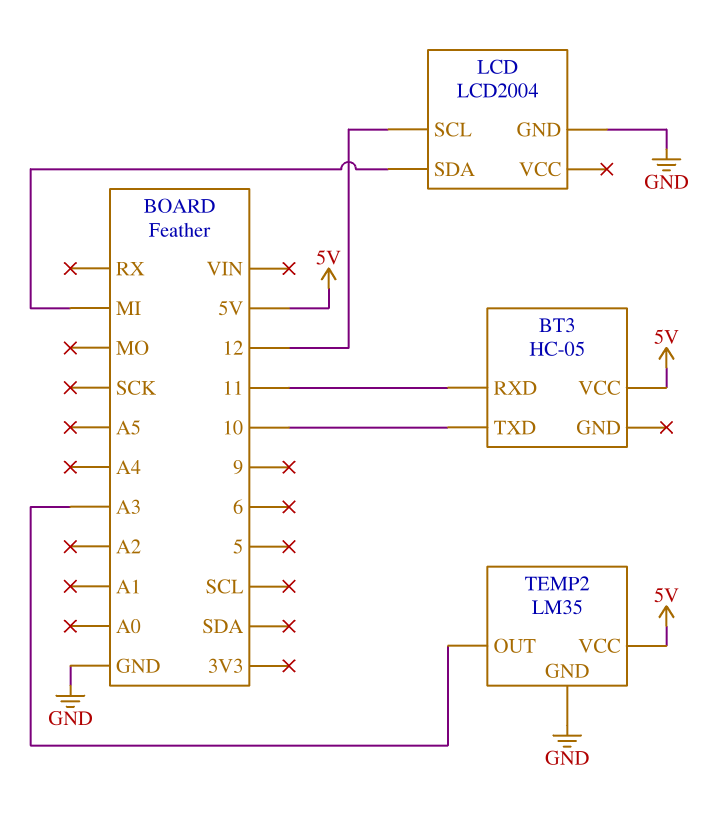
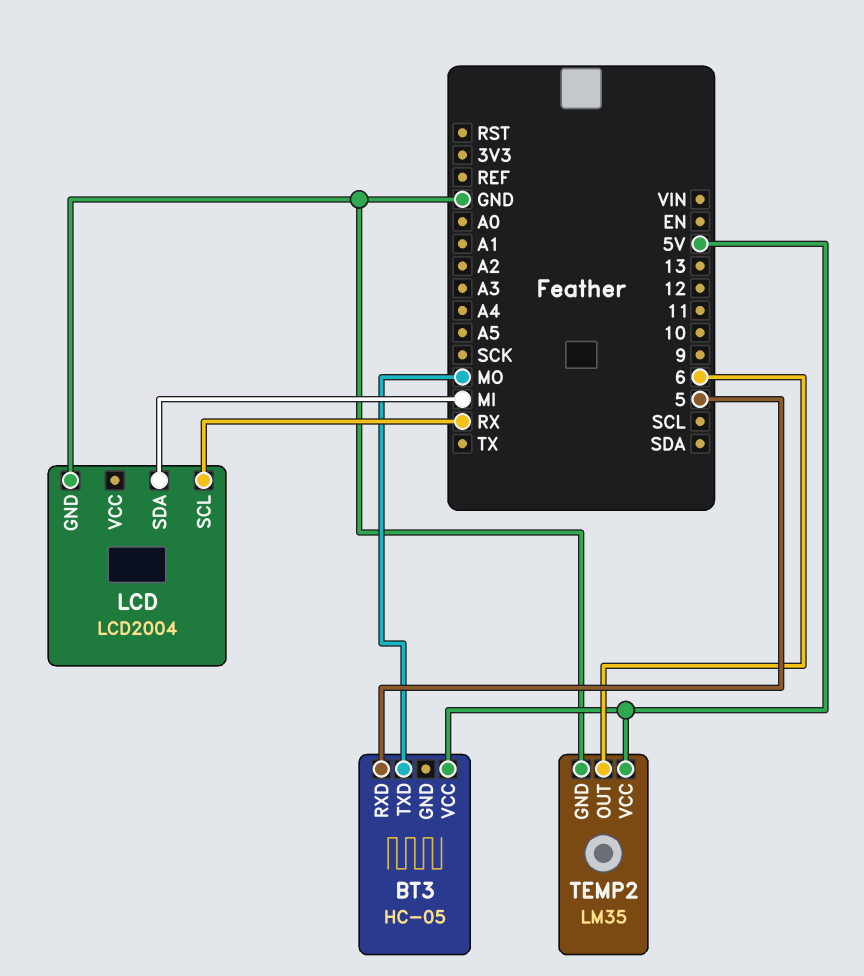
BT3 pin RXD: 11 -> 5
BT3 pin TXD: 10 -> MO
LCD pin SCL: 12 -> RX
TEMP2 pin OUT: A3 -> 6

